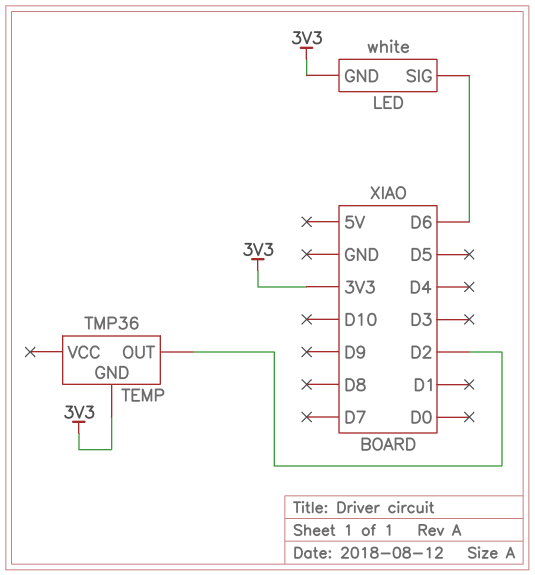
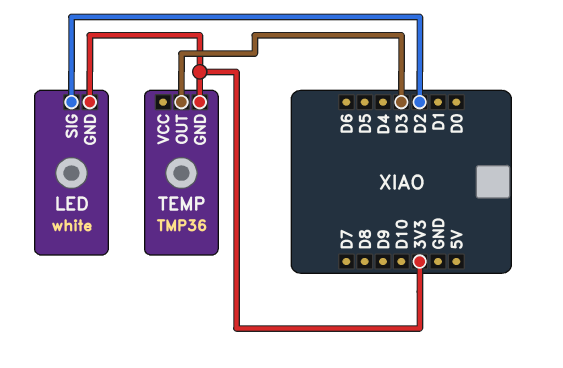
LED pin SIG: D6 -> D2
TEMP pin OUT: D2 -> D3

